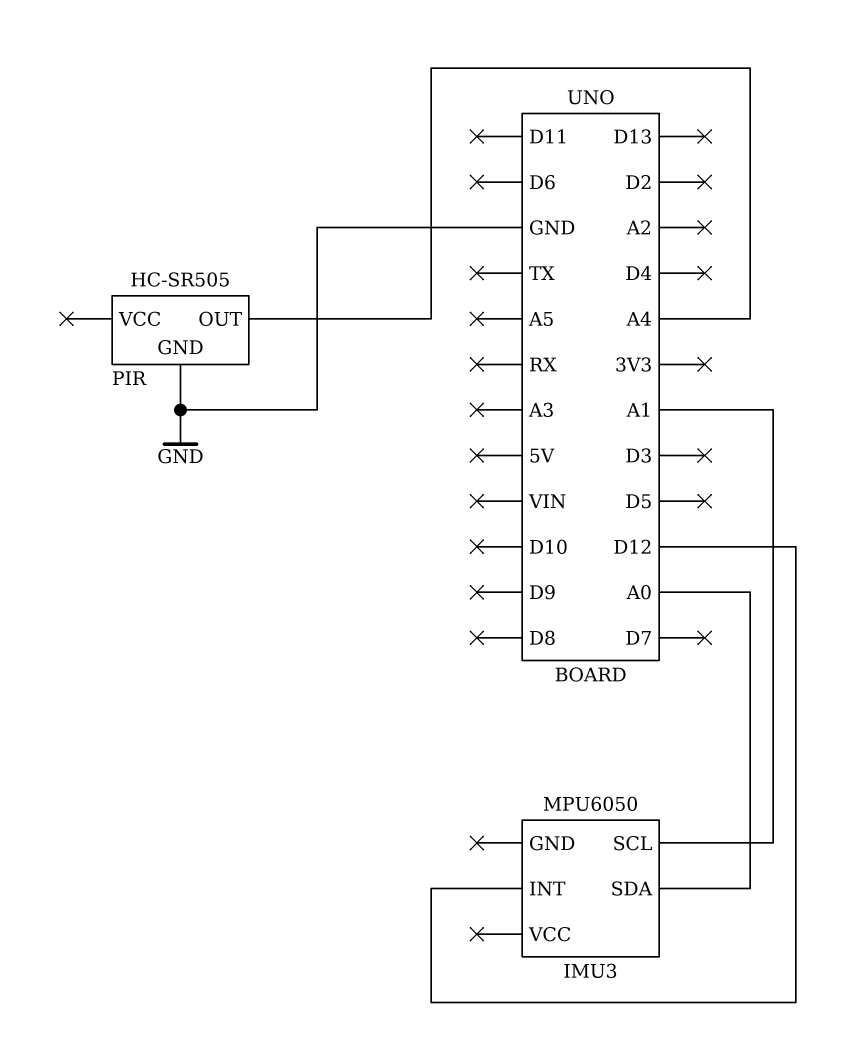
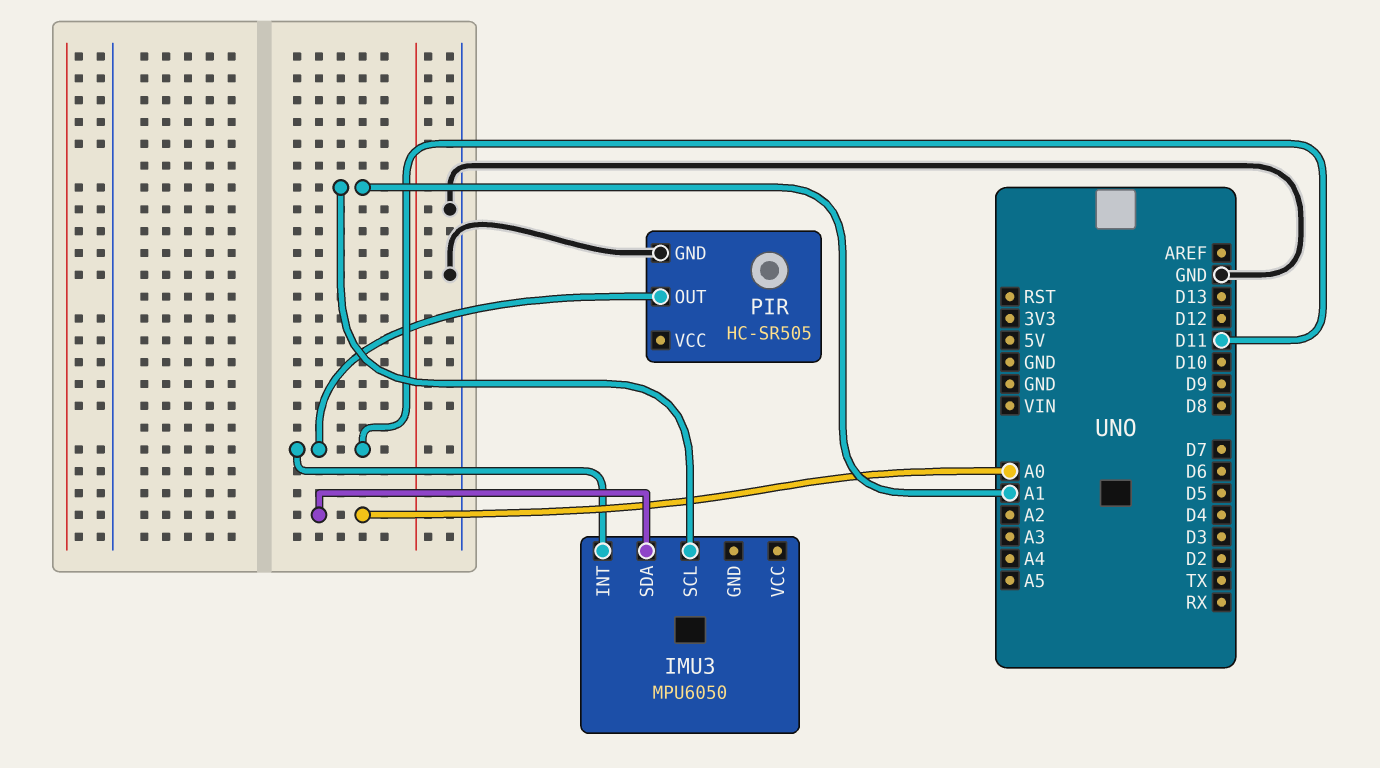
IMU3 pin INT: D12 -> D11
PIR pin OUT: A4 -> D11

